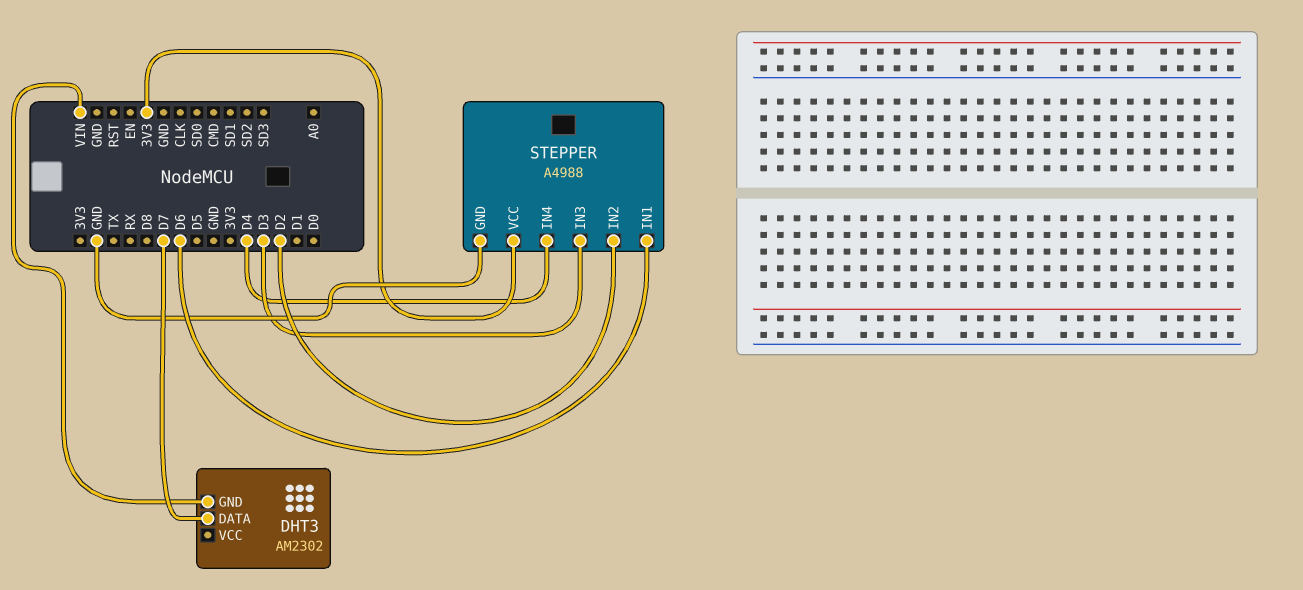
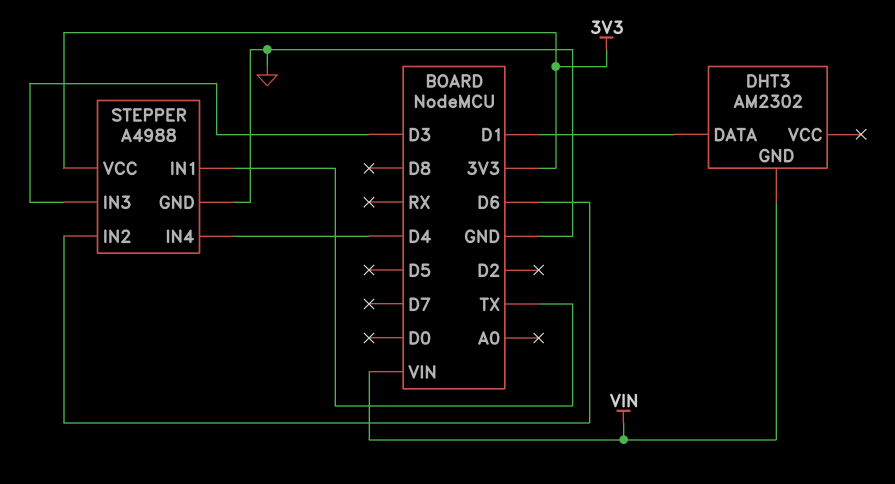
DHT3 pin DATA: D7 -> D1
STEPPER pin IN1: D6 -> TX
STEPPER pin IN2: D2 -> D6

